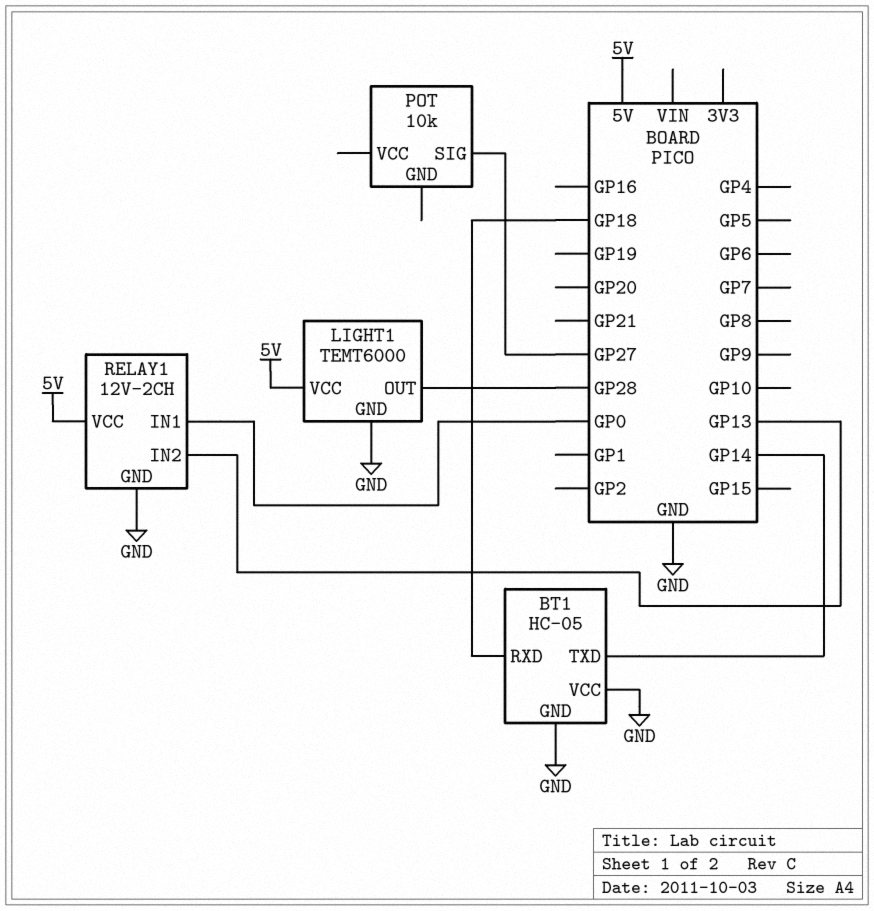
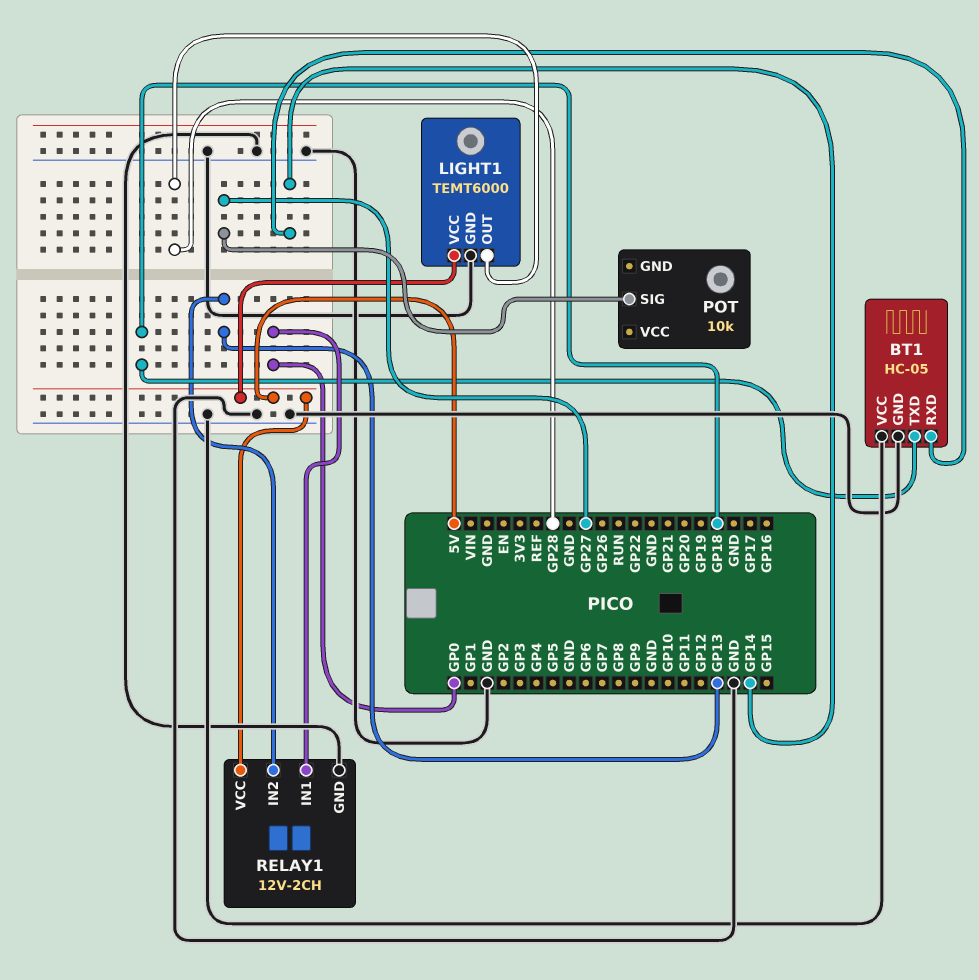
BT1 pin RXD: GP18 -> GP14
BT1 pin TXD: GP14 -> GP18

